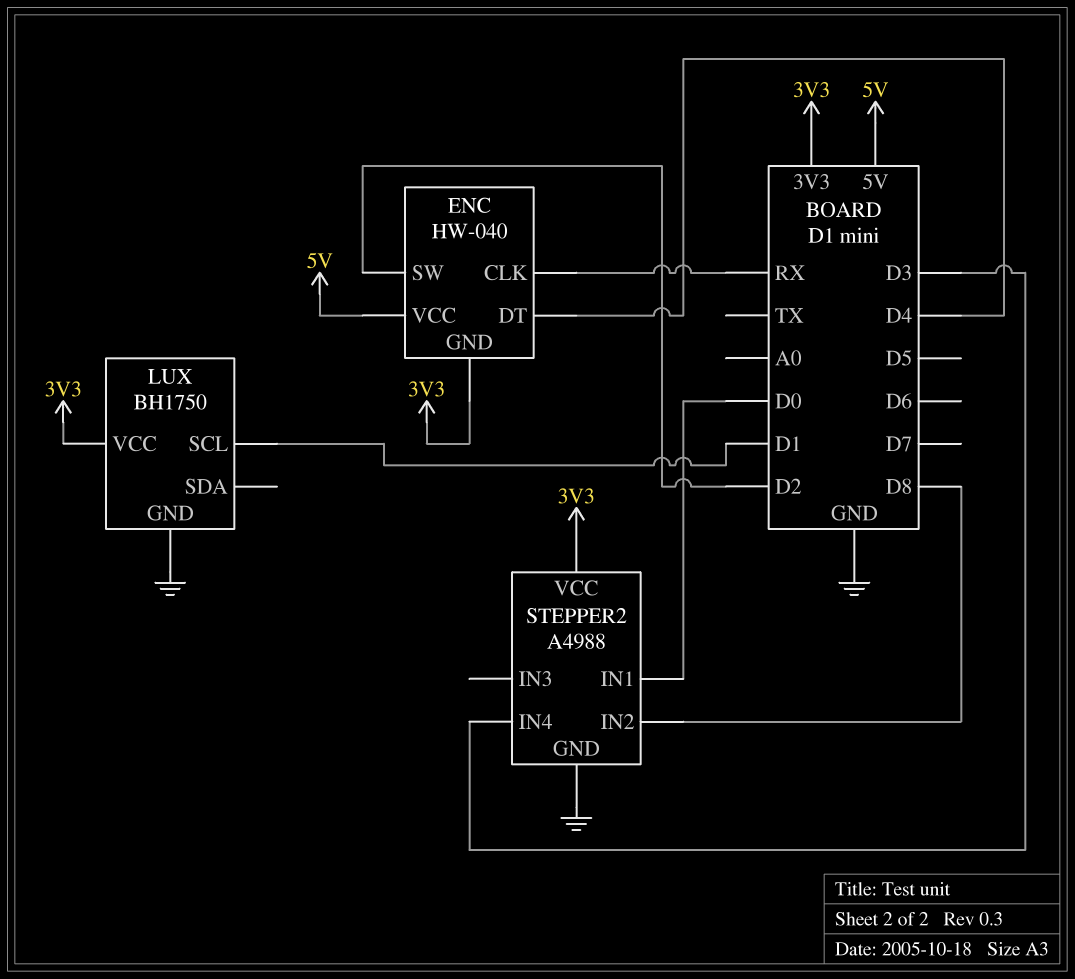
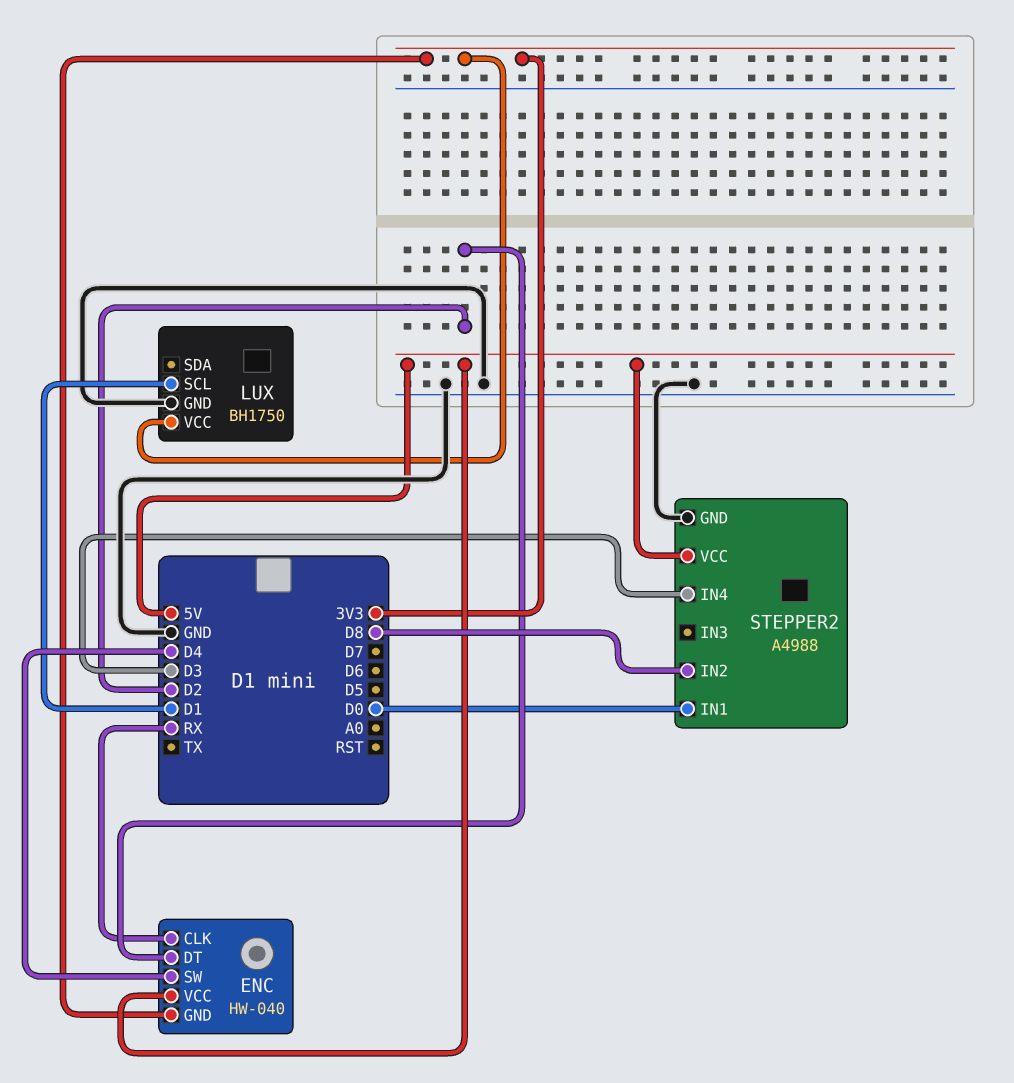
ENC pin DT: D4 -> D2
ENC pin SW: D2 -> D4
STEPPER2 pin VCC: 3V3 -> 5V

